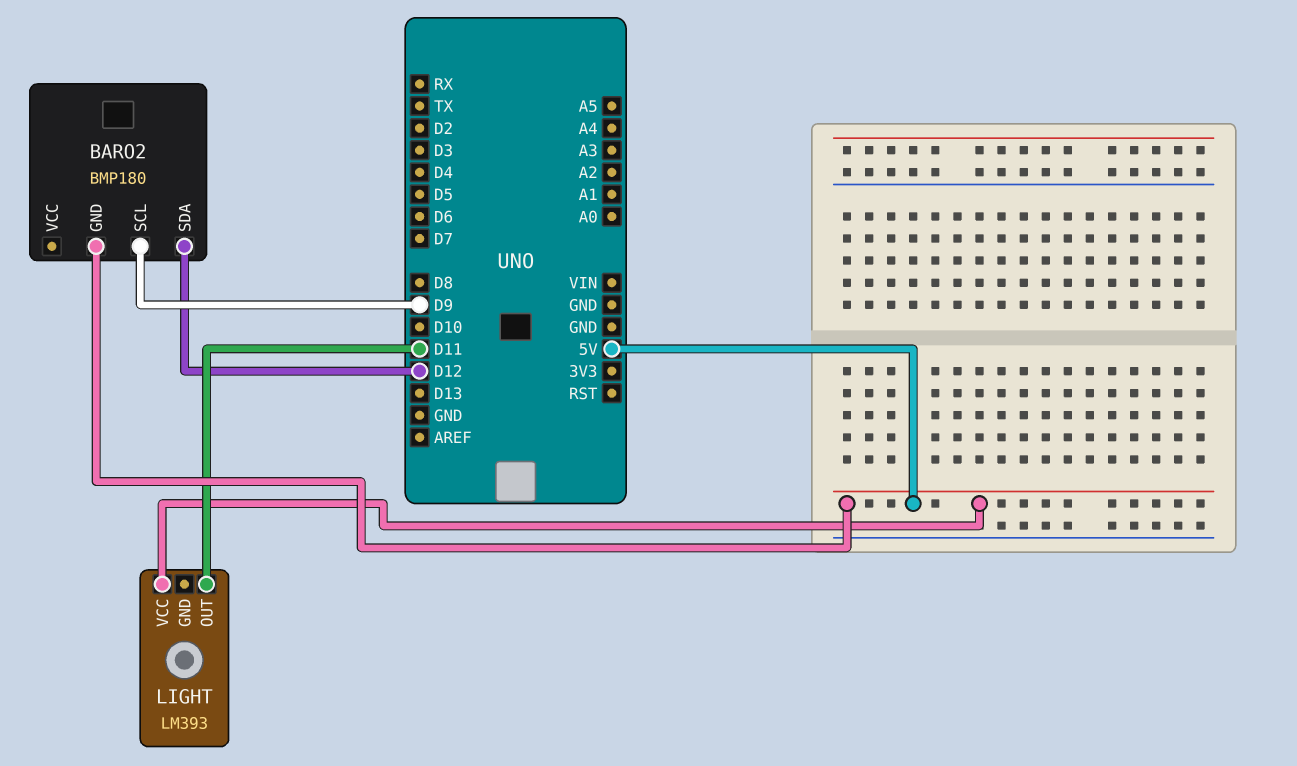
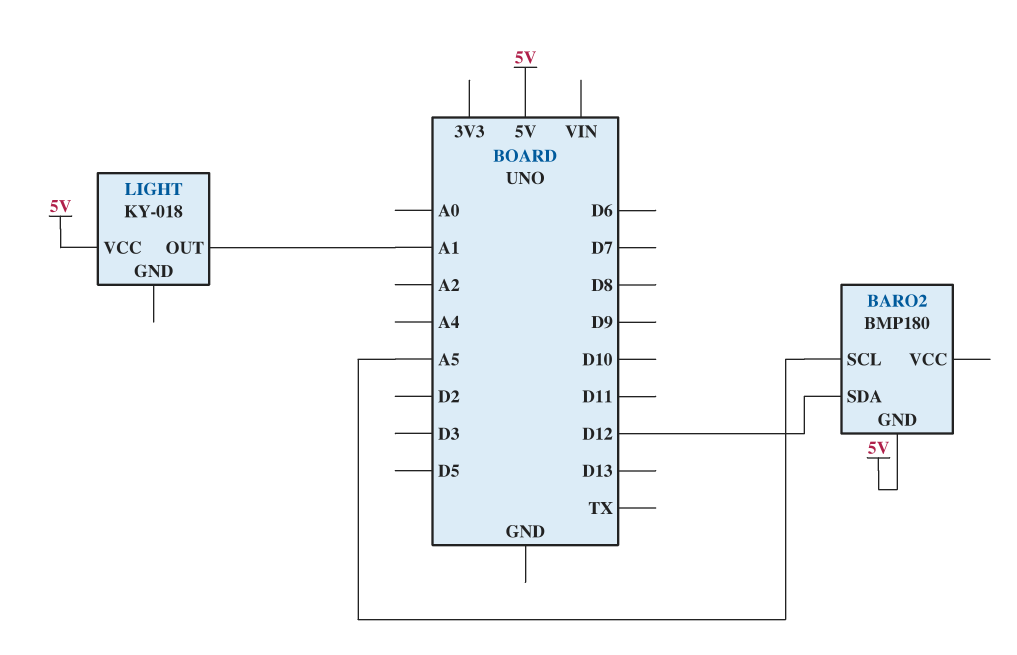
BARO2 pin SCL: D9 -> A5
LIGHT: LM393 -> KY-018
LIGHT pin OUT: D11 -> A1

